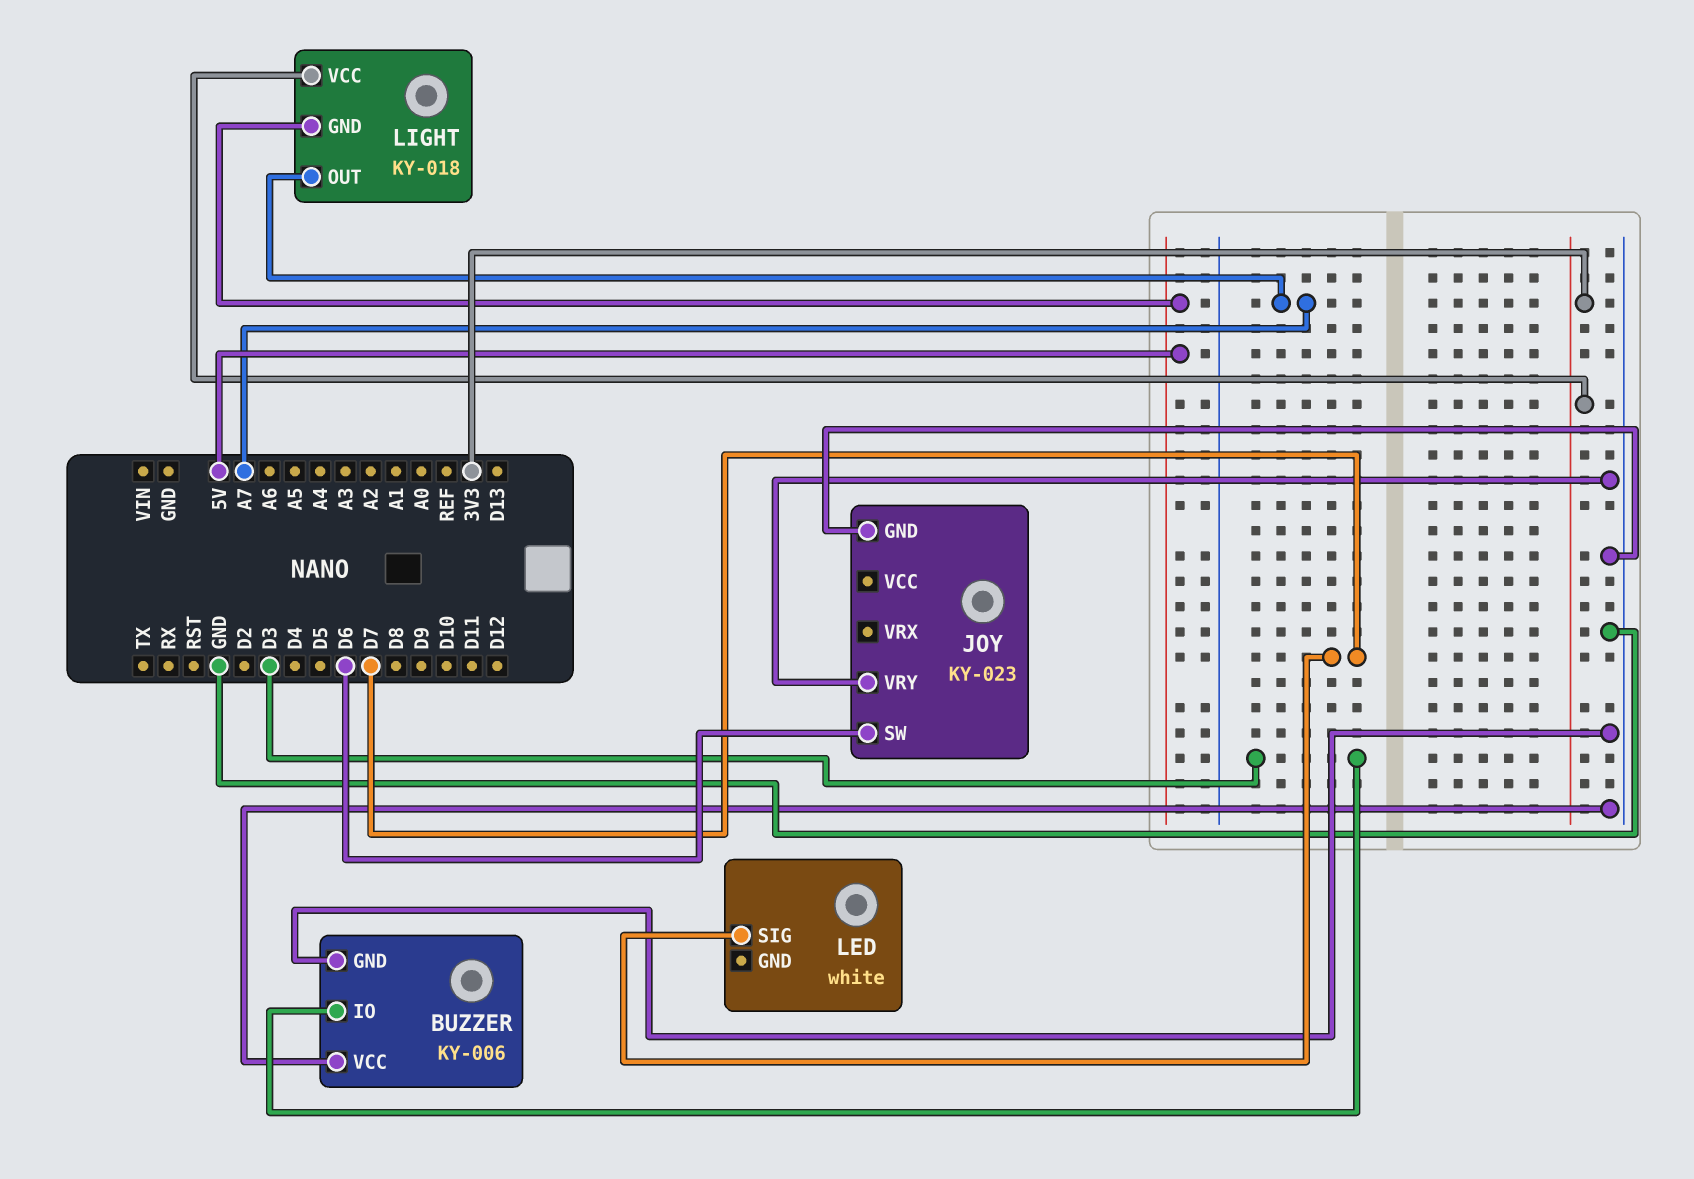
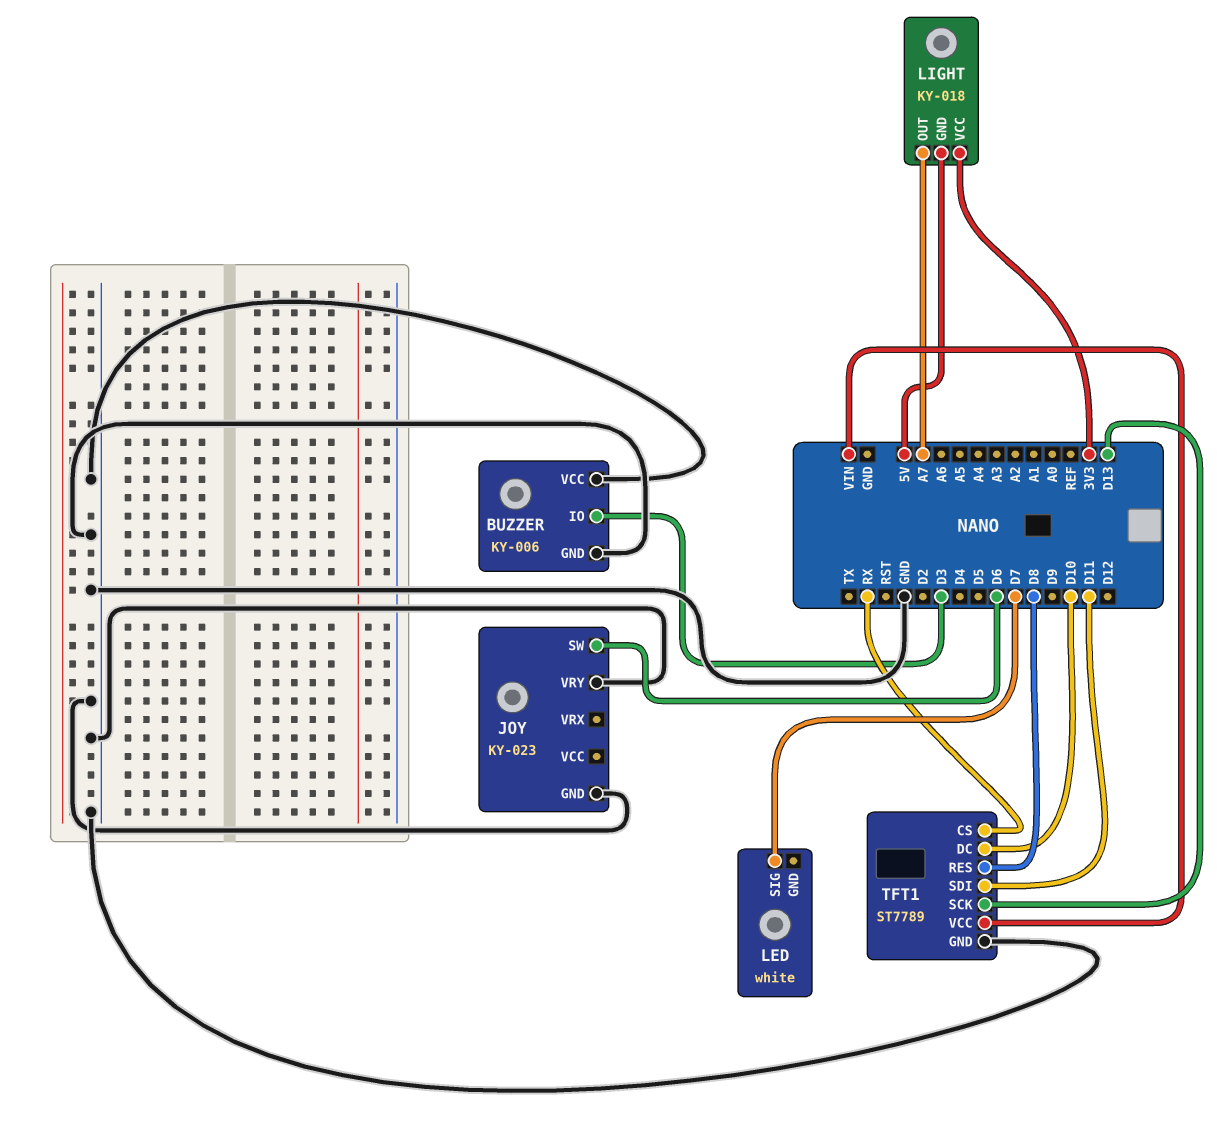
TFT1: none -> ST7789
TFT1 pin CS: none -> RX
TFT1 pin DC: none -> D10
TFT1 pin GND: none -> GND
TFT1 pin RES: none -> D8
TFT1 pin SCK: none -> D13
TFT1 pin SDI: none -> D11
TFT1 pin VCC: none -> VIN

